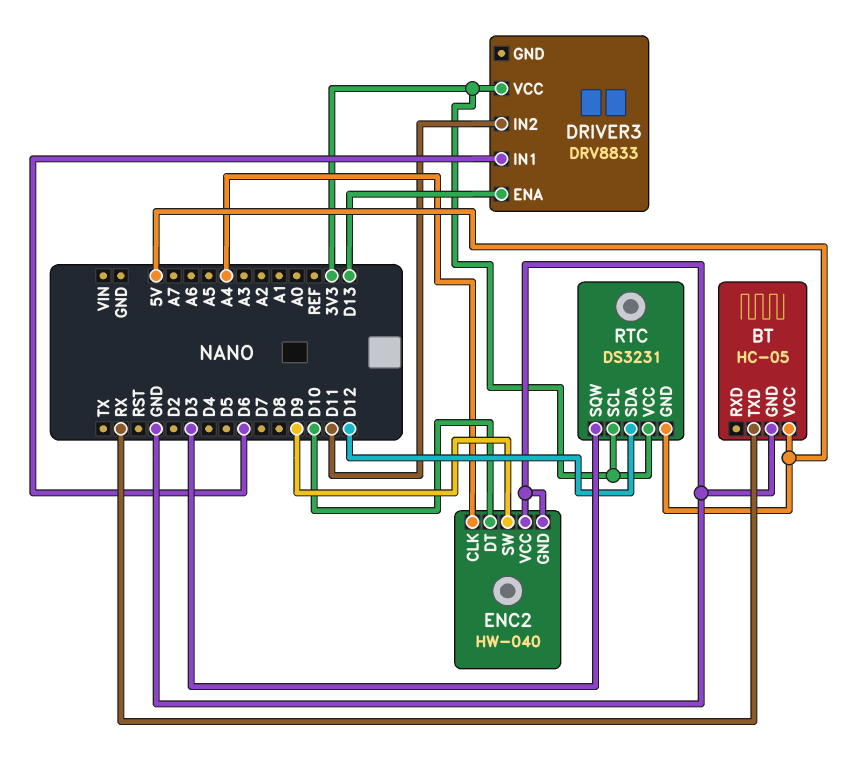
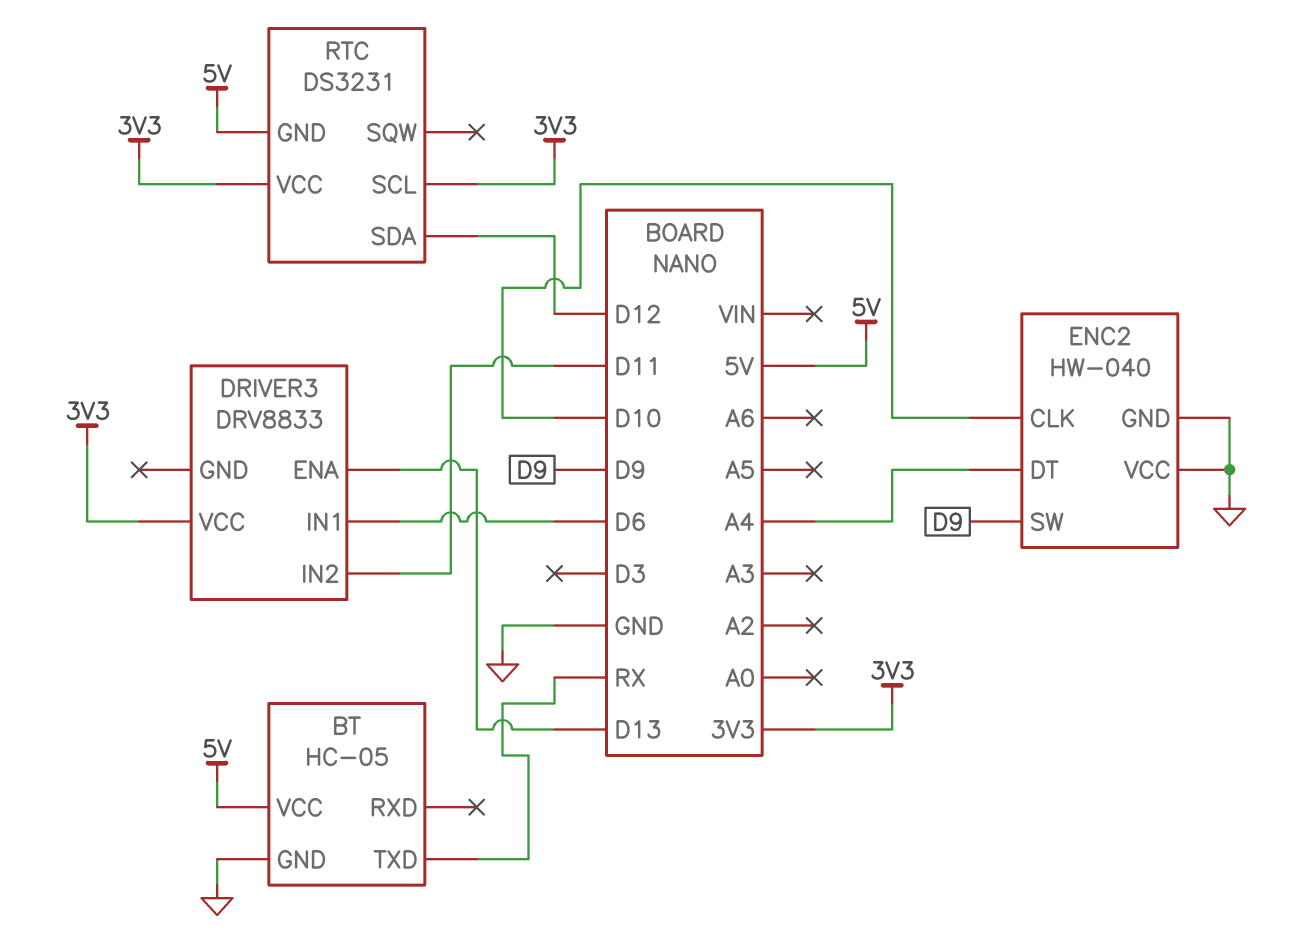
ENC2 pin CLK: A4 -> D10
ENC2 pin DT: D10 -> A4
RTC pin SQW: D3 -> none

